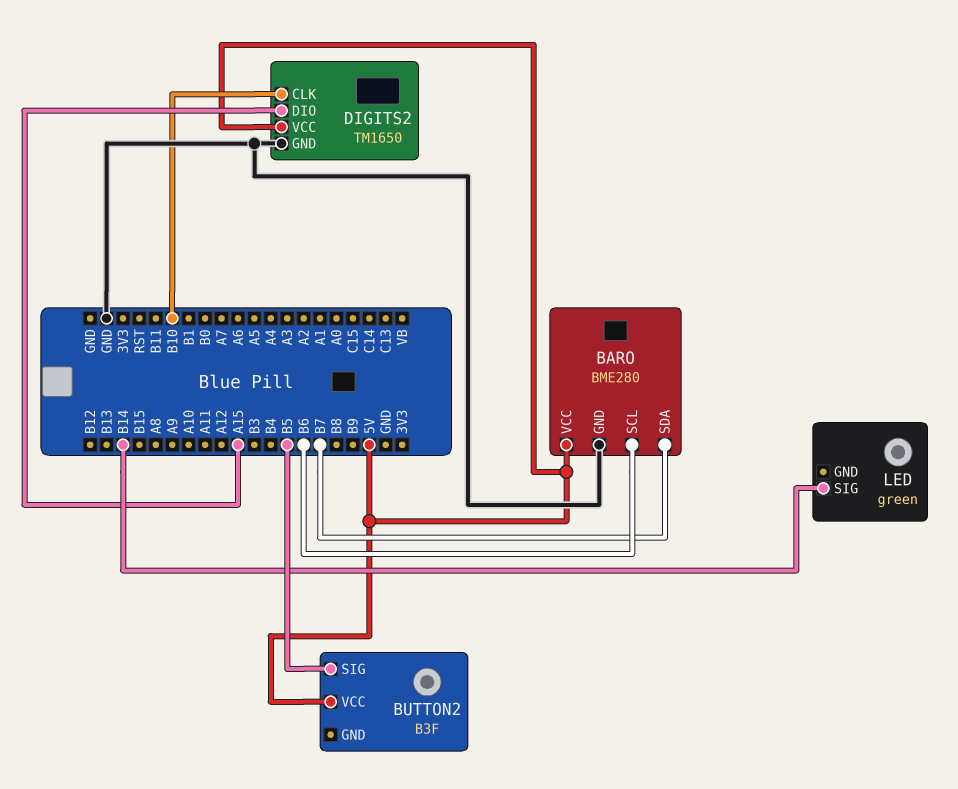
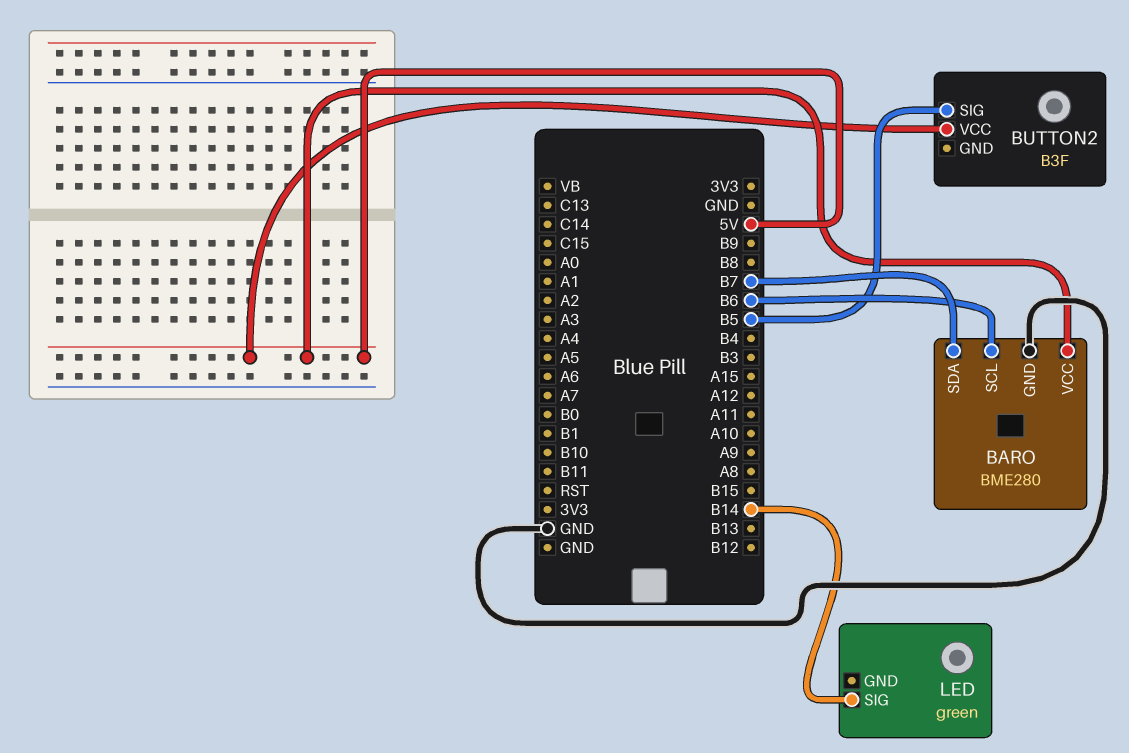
DIGITS2: TM1650 -> none
DIGITS2 pin CLK: B10 -> none
DIGITS2 pin DIO: A15 -> none
DIGITS2 pin GND: GND -> none
DIGITS2 pin VCC: 5V -> none

